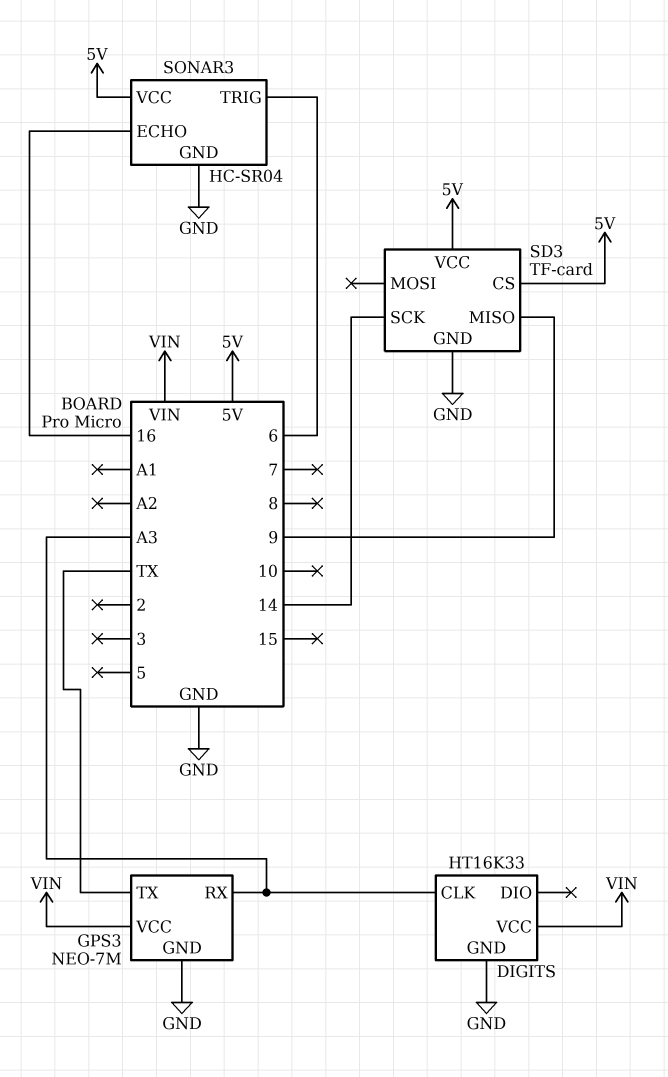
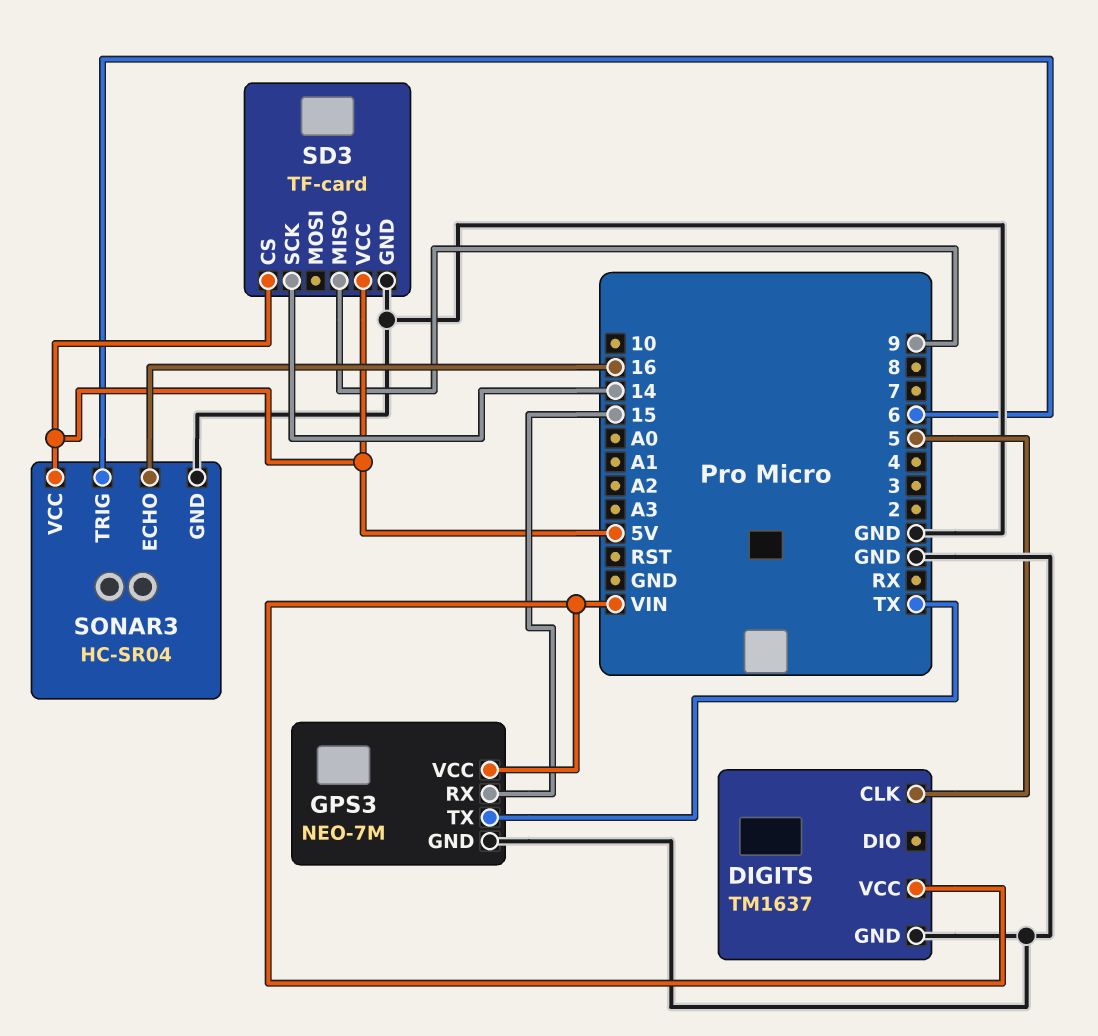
DIGITS: HT16K33 -> TM1637
DIGITS pin CLK: A3 -> 5
GPS3 pin RX: A3 -> 15

